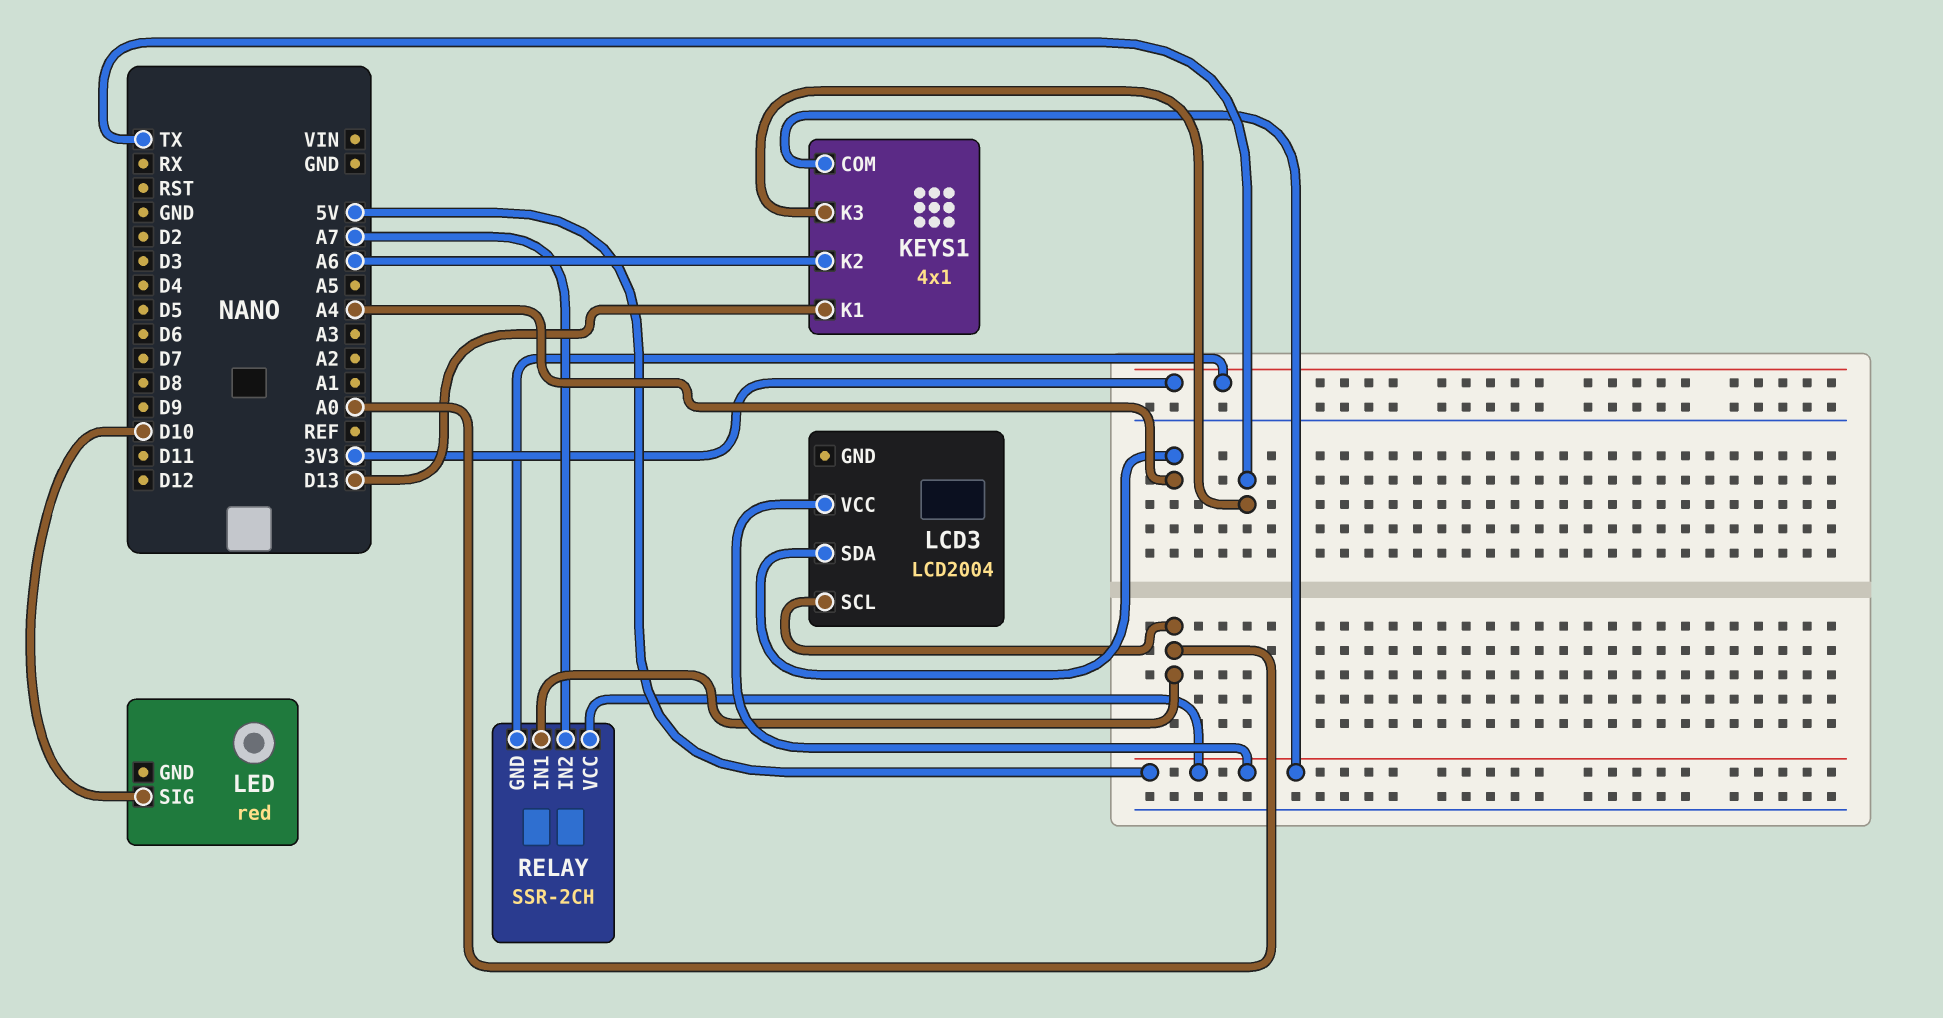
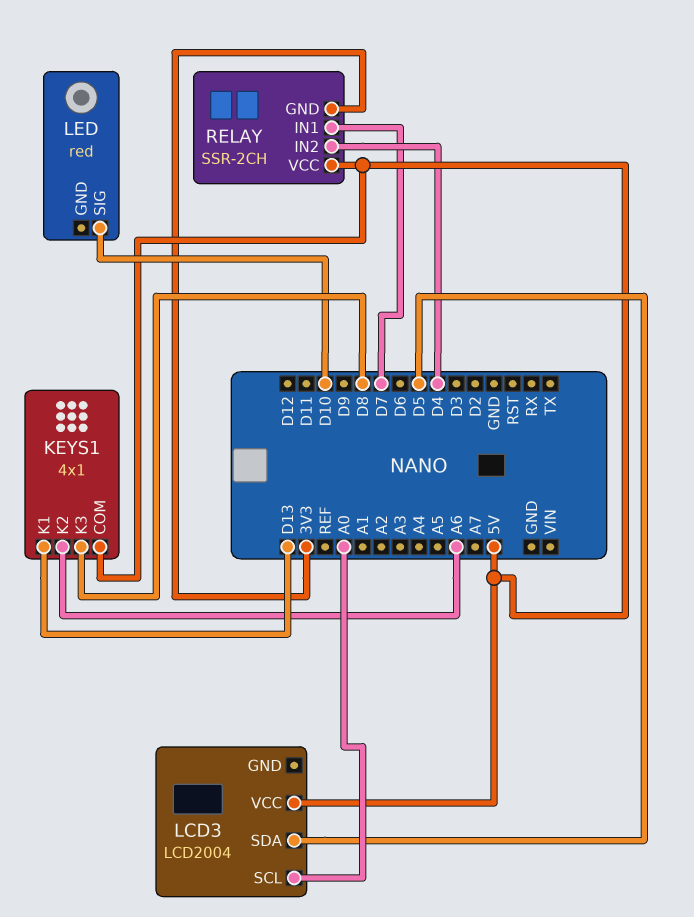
KEYS1 pin K3: TX -> D8
LCD3 pin SDA: A4 -> D5
RELAY pin IN1: A0 -> D7
RELAY pin IN2: A7 -> D4

